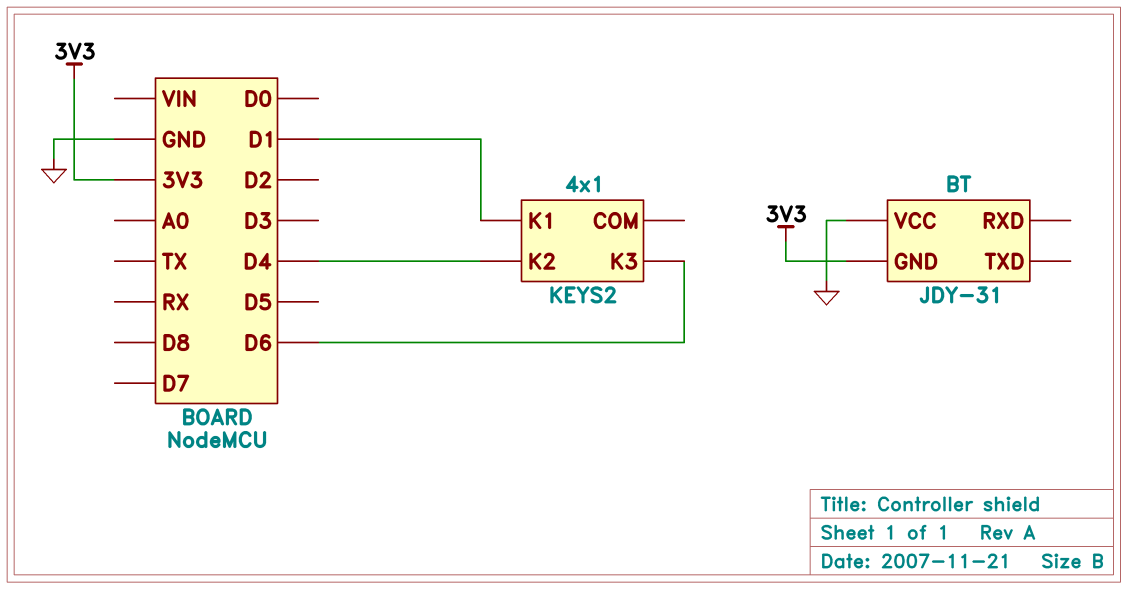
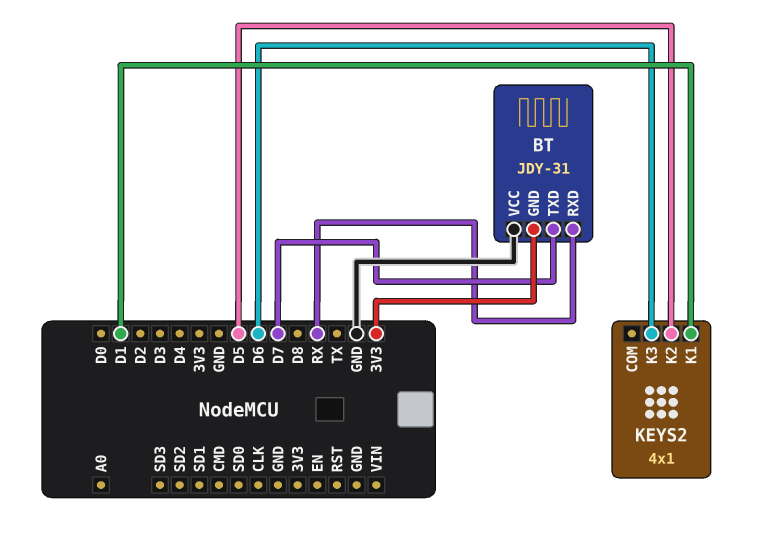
BT pin RXD: none -> RX
BT pin TXD: none -> D7
KEYS2 pin K2: D4 -> D5

